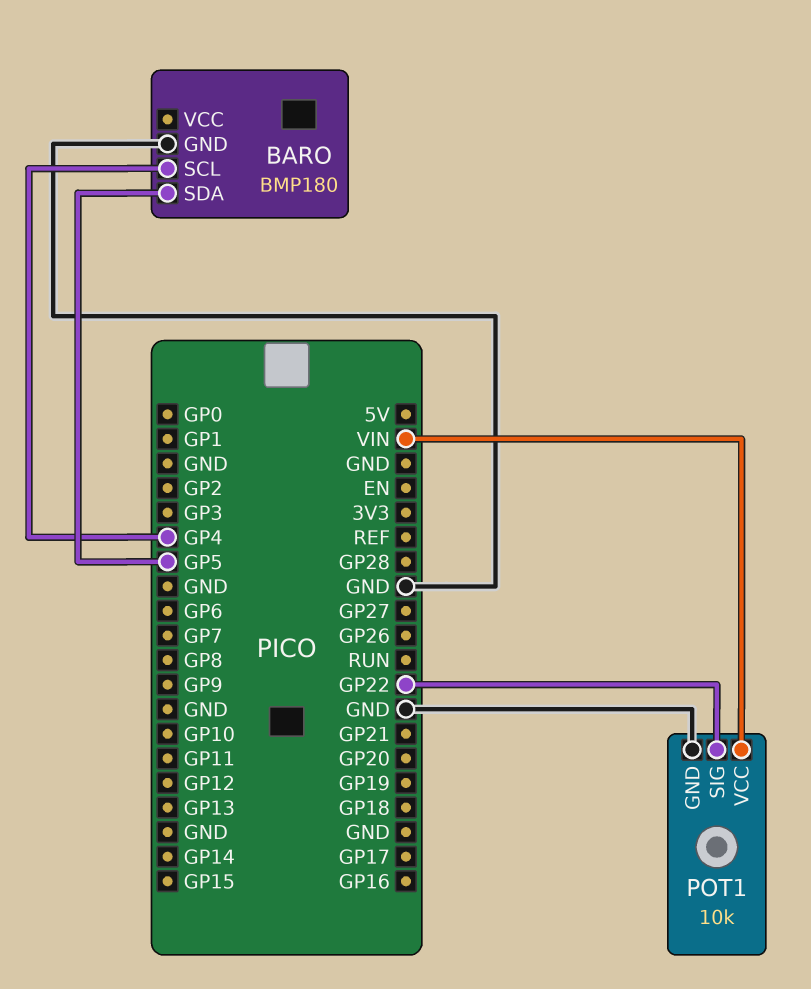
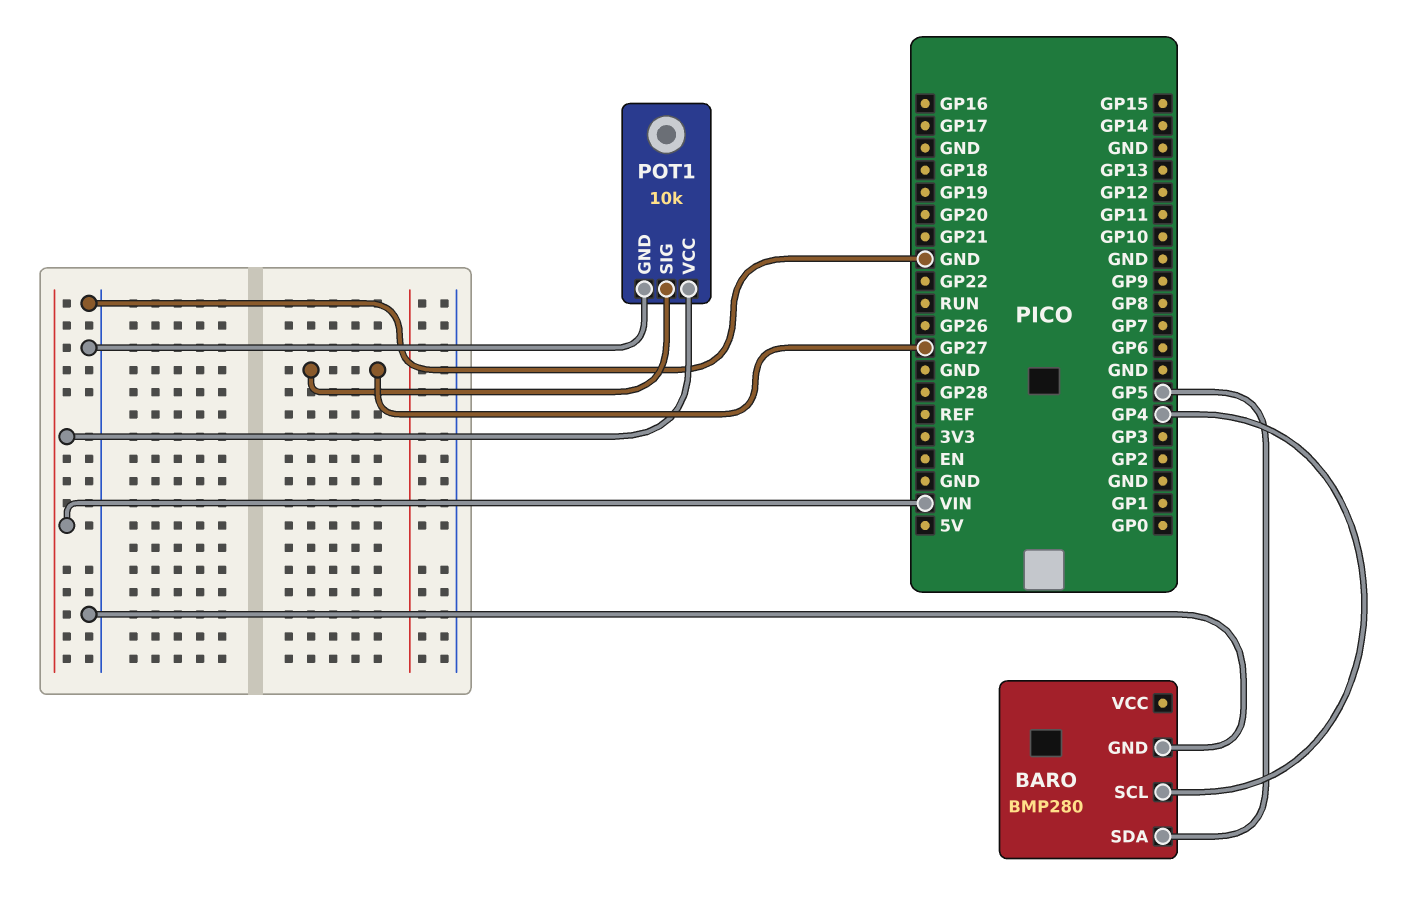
BARO: BMP180 -> BMP280
POT1 pin SIG: GP22 -> GP27

